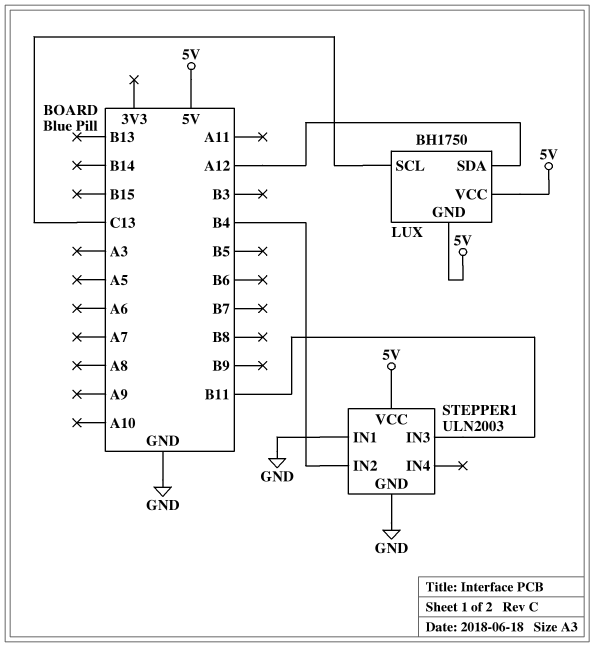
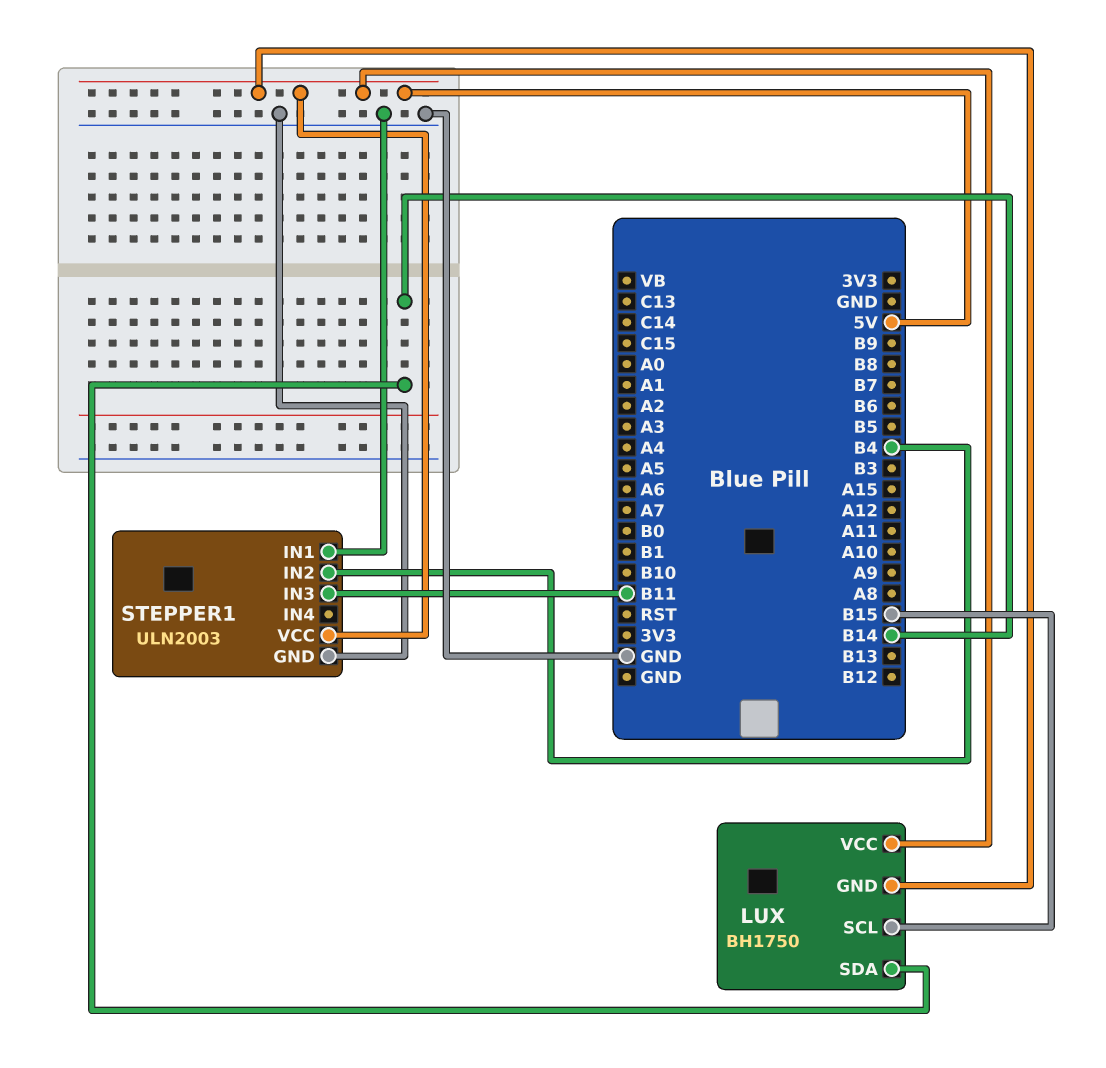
LUX pin SCL: C13 -> B15
LUX pin SDA: A12 -> B14

